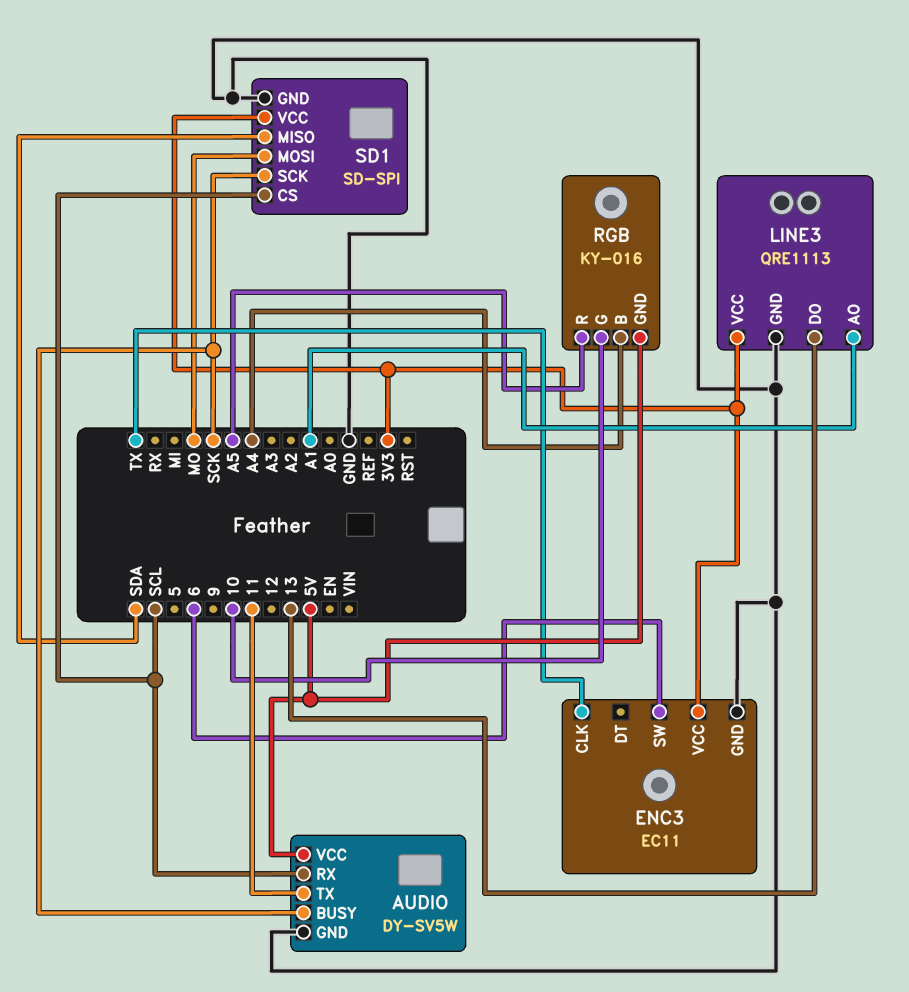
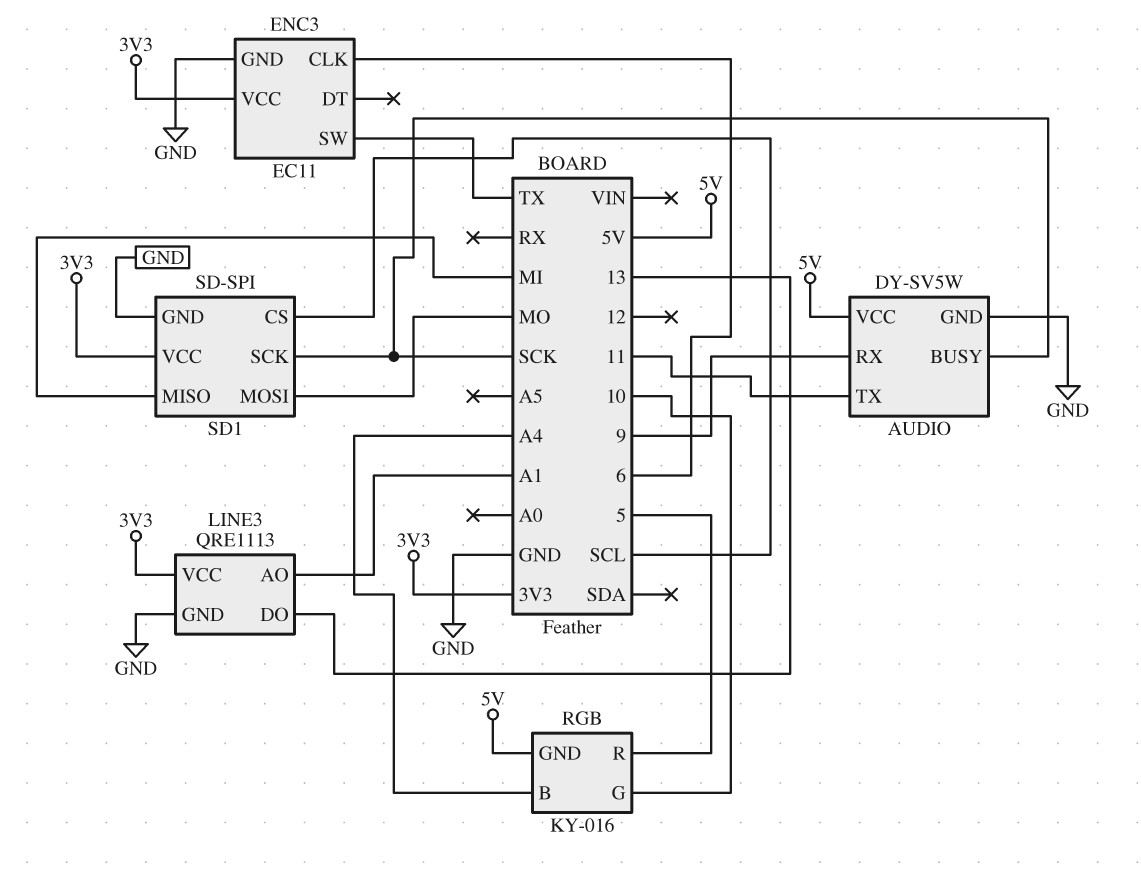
AUDIO pin RX: SCL -> 9
ENC3 pin CLK: TX -> 6
ENC3 pin SW: 6 -> TX
RGB pin R: A5 -> 5
SD1 pin MISO: SDA -> MI

